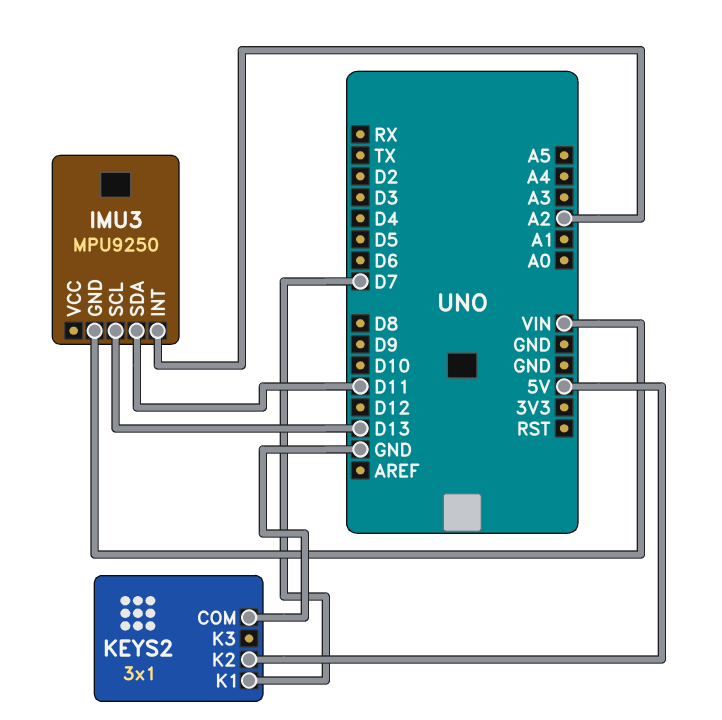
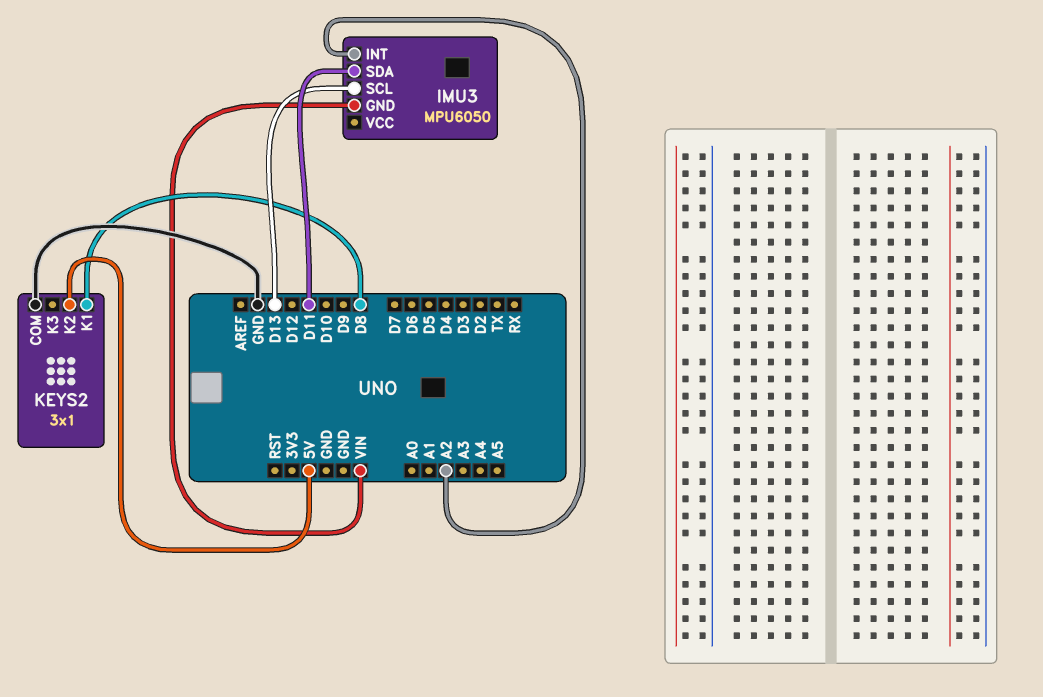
IMU3: MPU9250 -> MPU6050
KEYS2 pin K1: D7 -> D8

